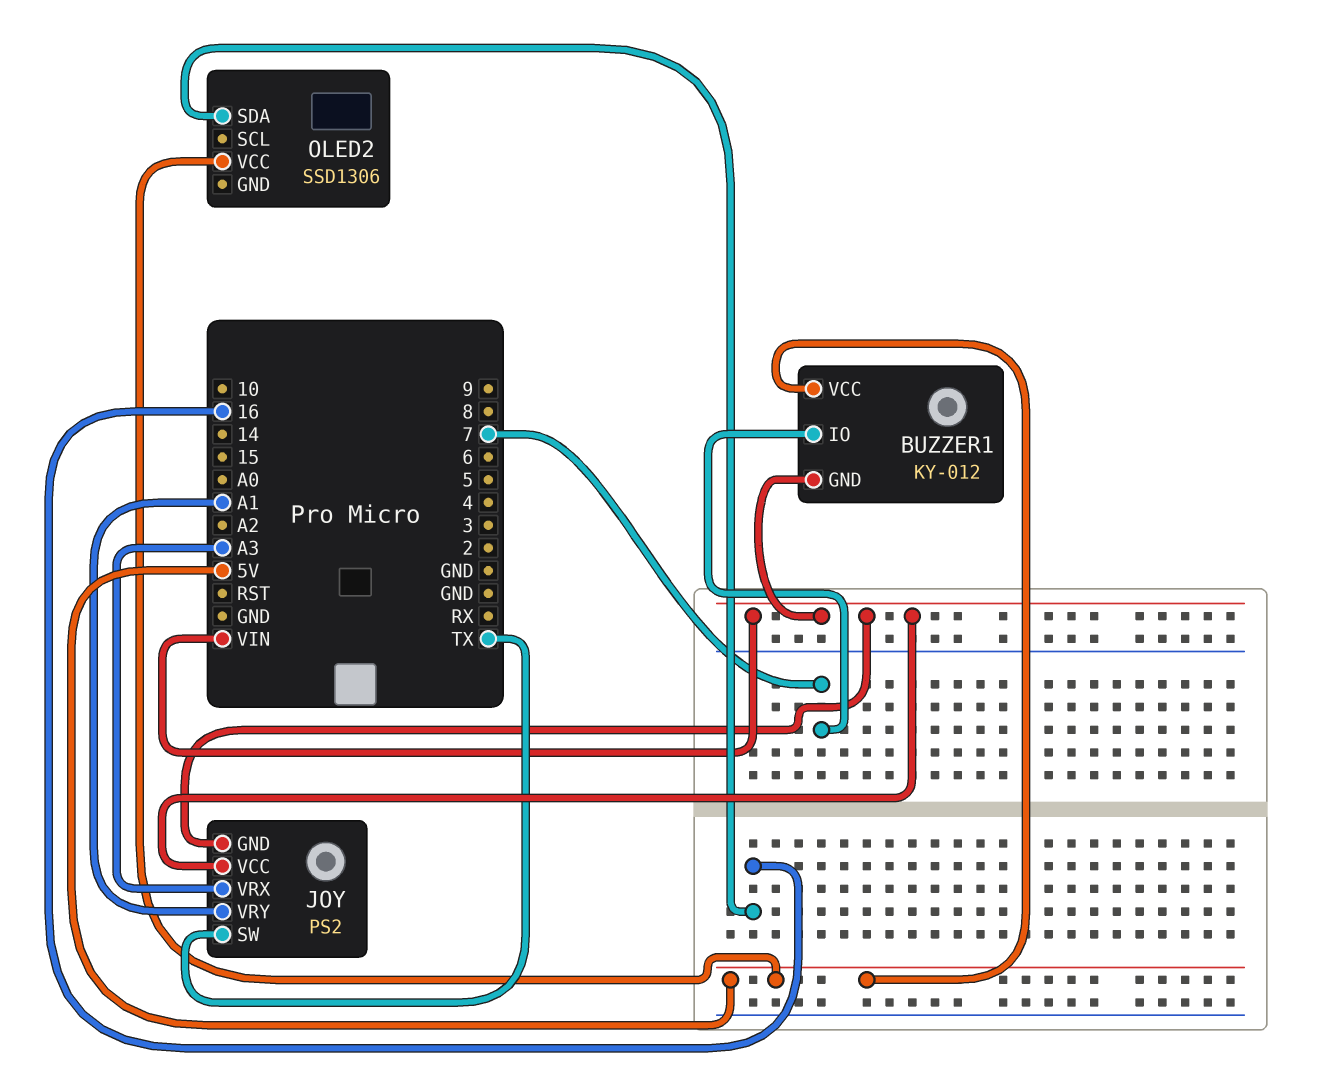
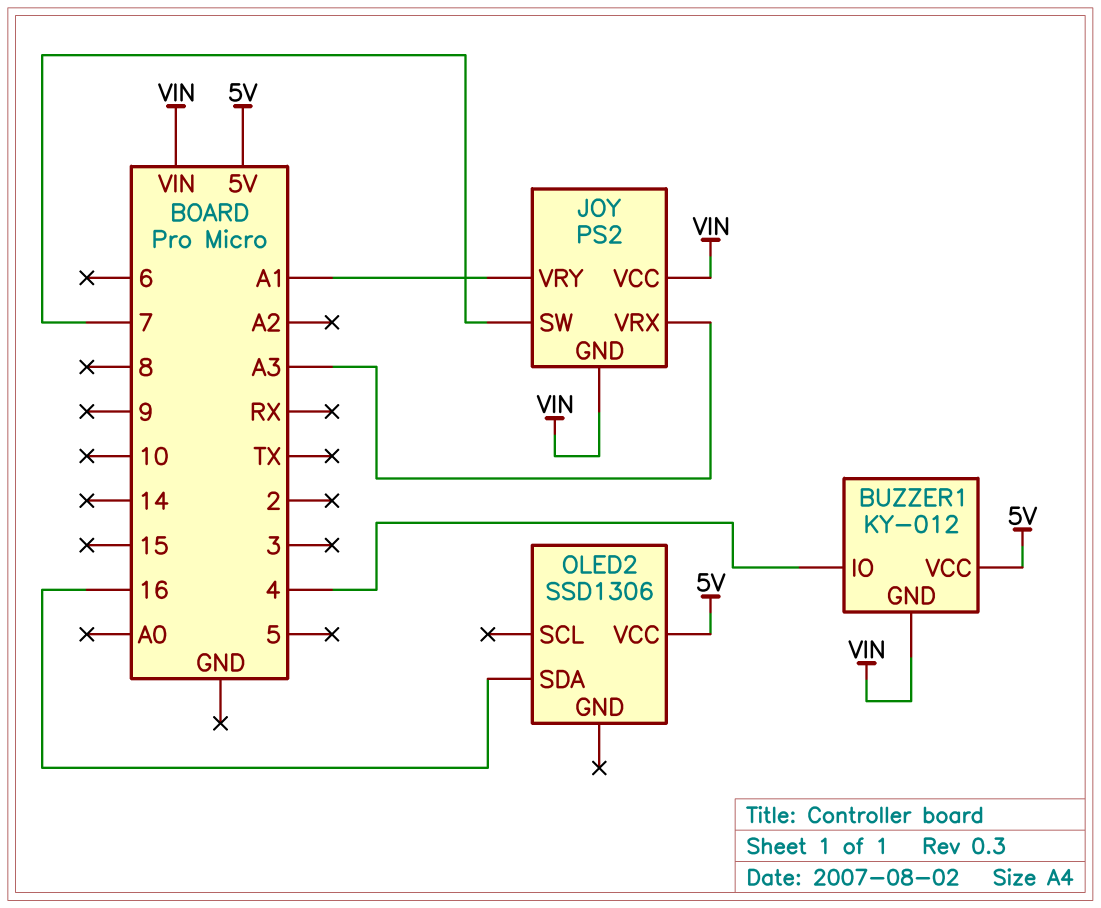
BUZZER1 pin IO: 7 -> 4
JOY pin SW: TX -> 7

